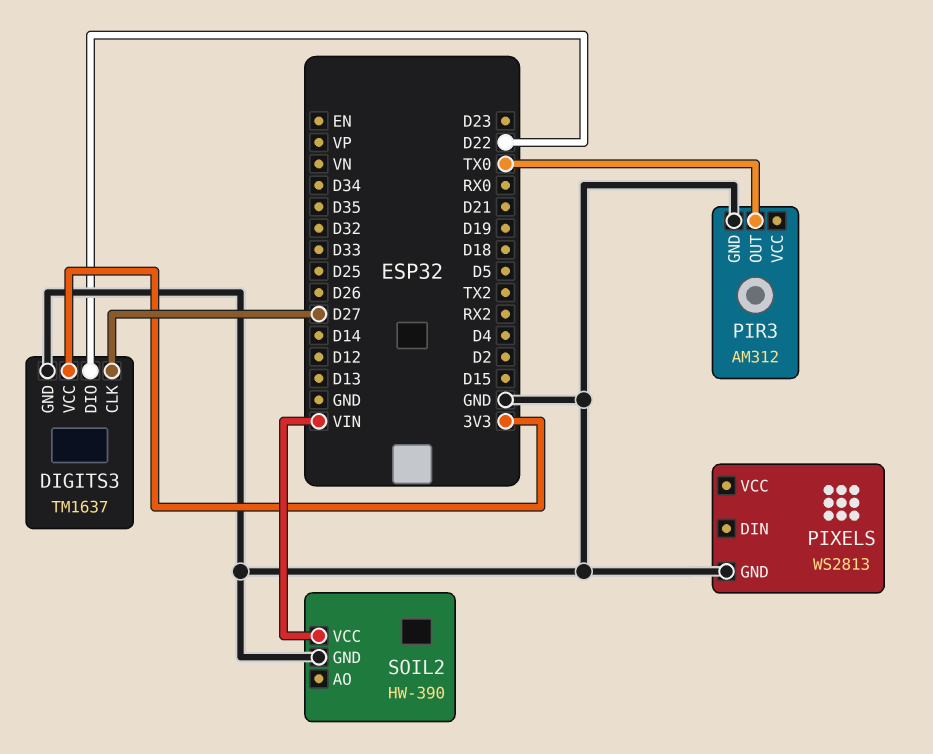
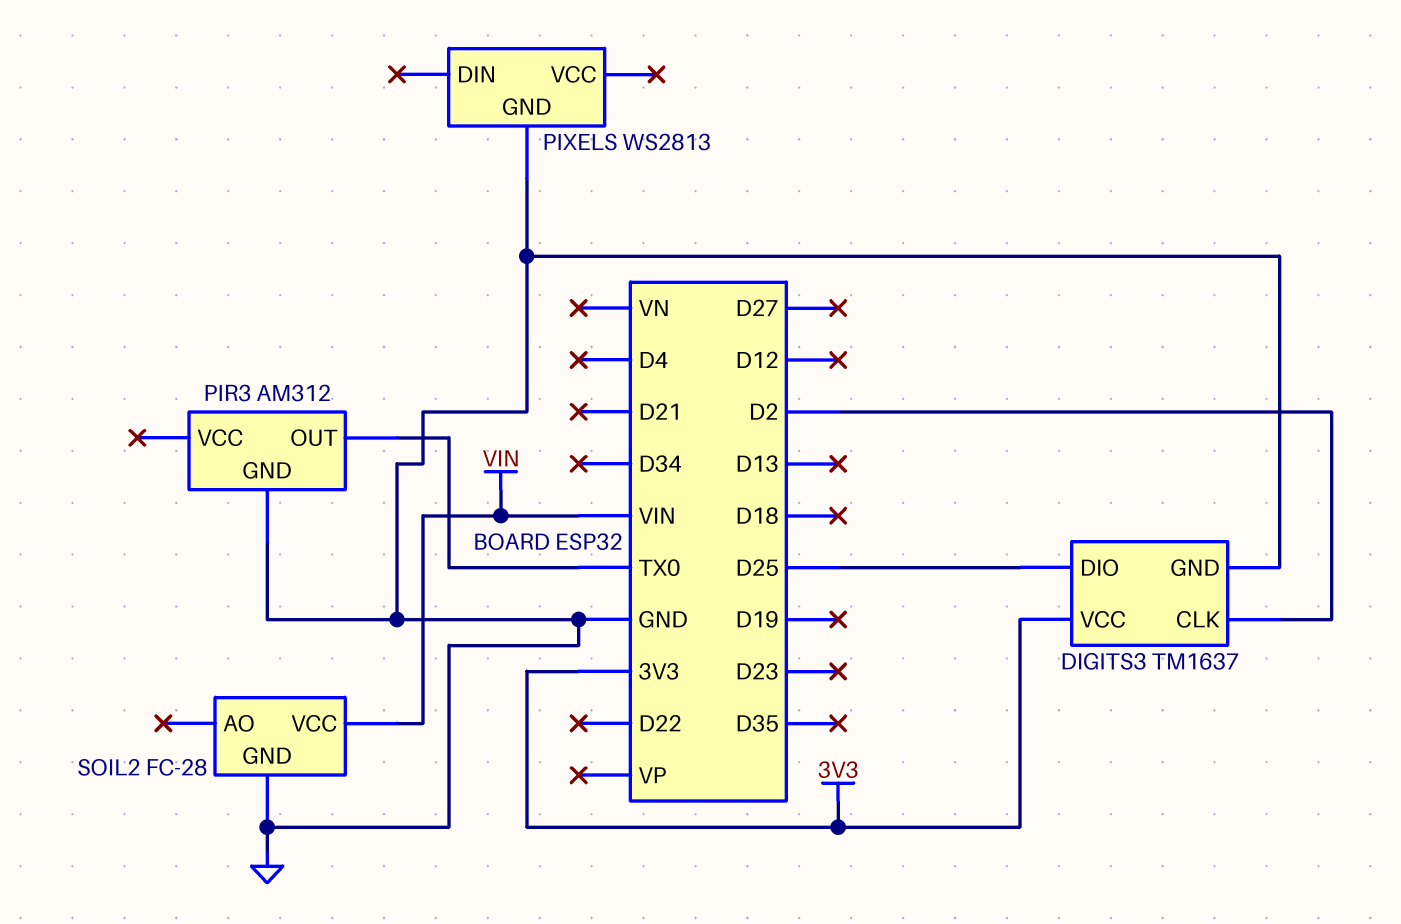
DIGITS3 pin CLK: D27 -> D2
DIGITS3 pin DIO: D22 -> D25
SOIL2: HW-390 -> FC-28

